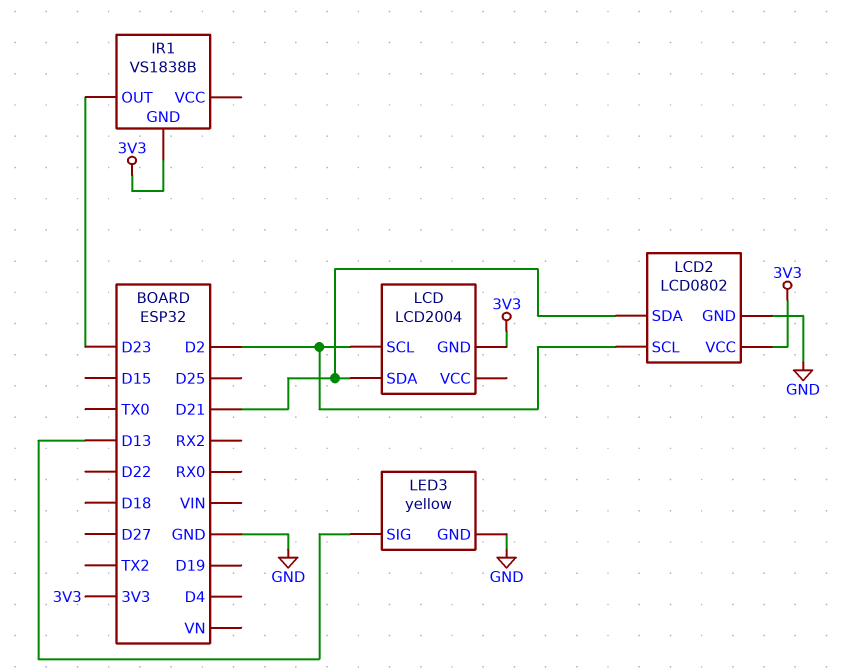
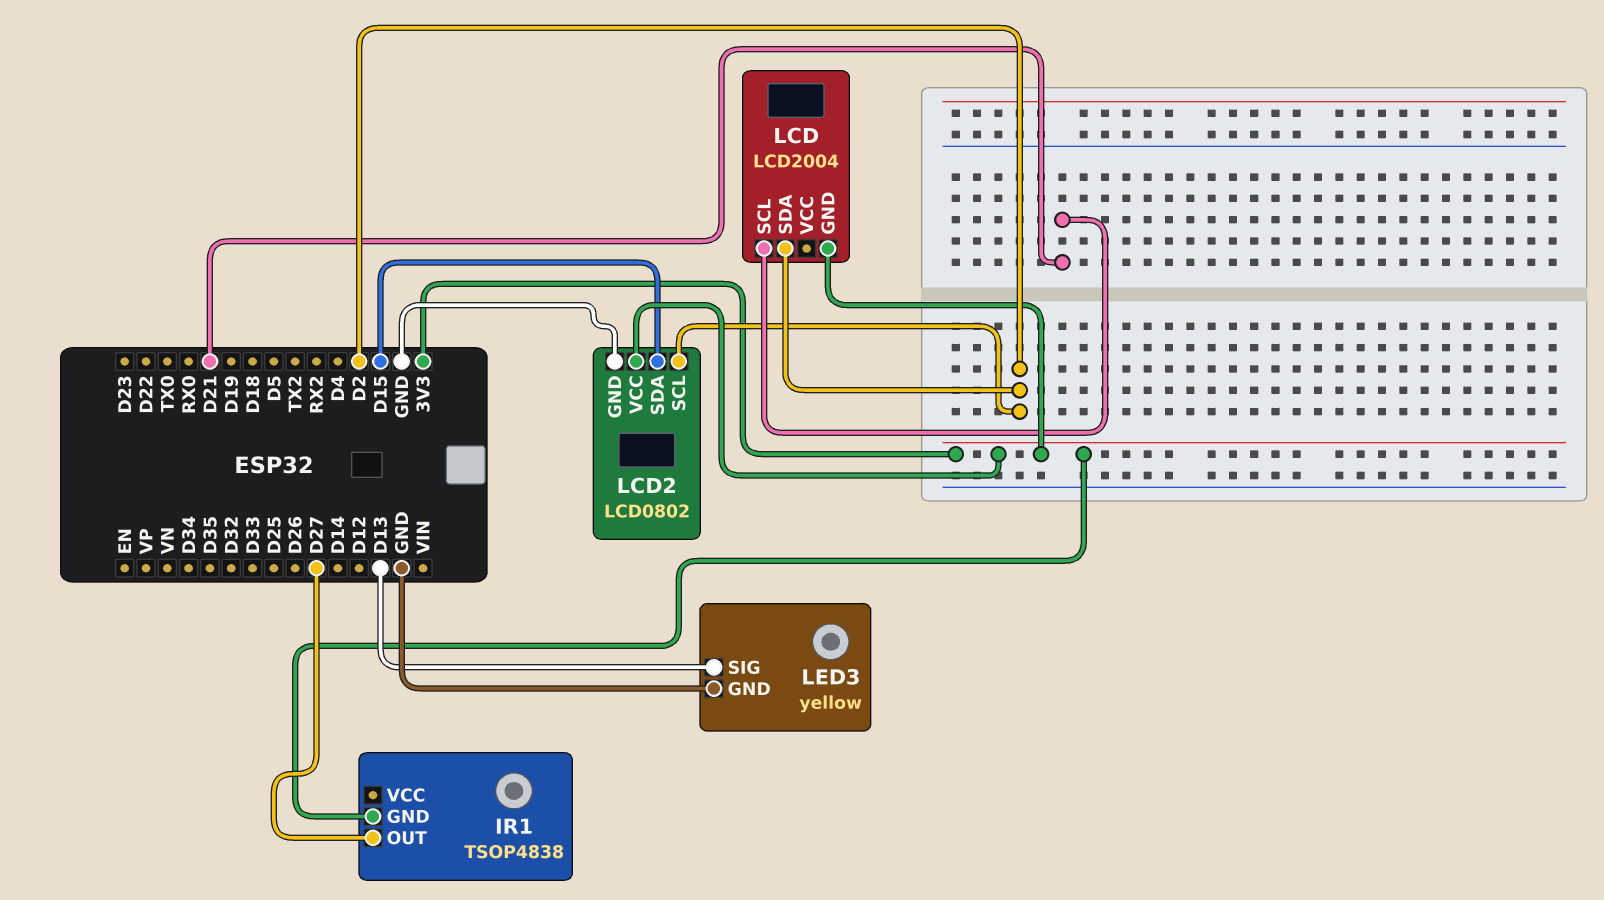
IR1: VS1838B -> TSOP4838
IR1 pin OUT: D23 -> D27
LCD pin SCL: D2 -> D21
LCD pin SDA: D21 -> D2
LCD2 pin SDA: D21 -> D15

